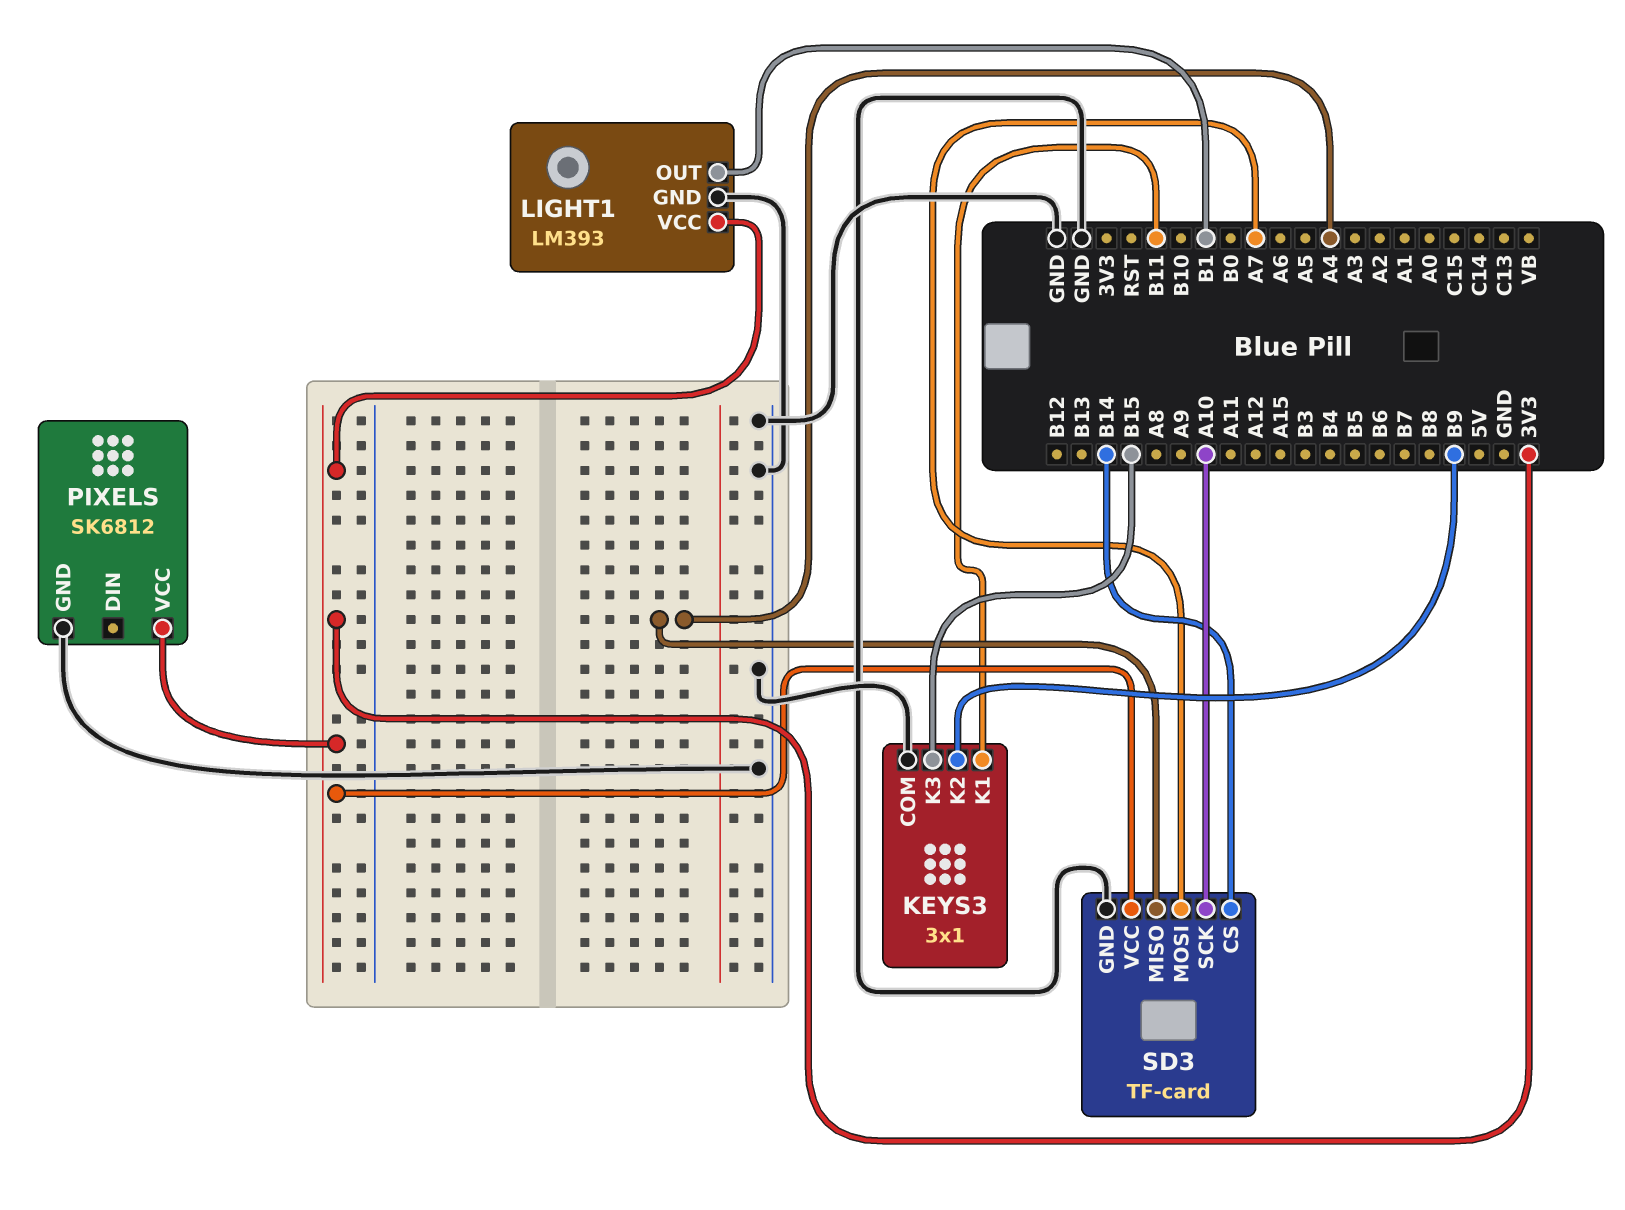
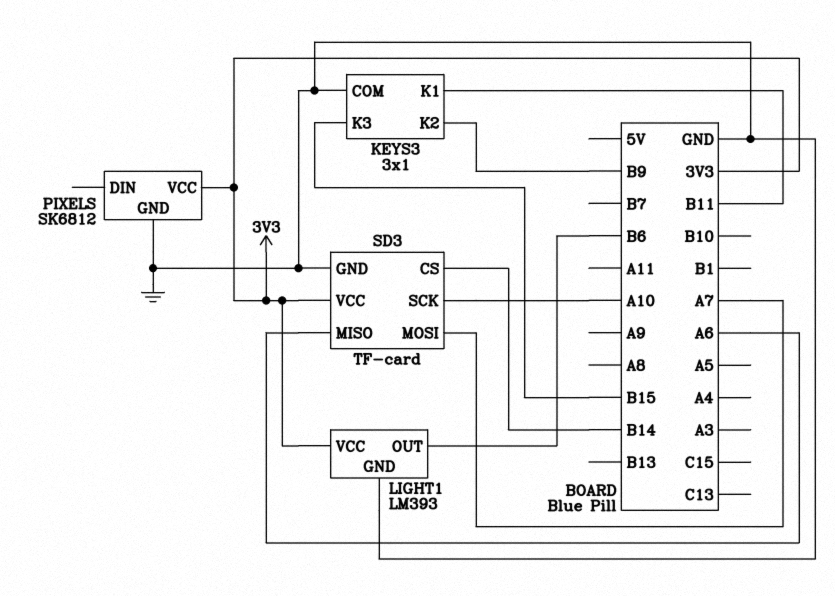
LIGHT1 pin OUT: B1 -> B6
SD3 pin MISO: A4 -> A6

